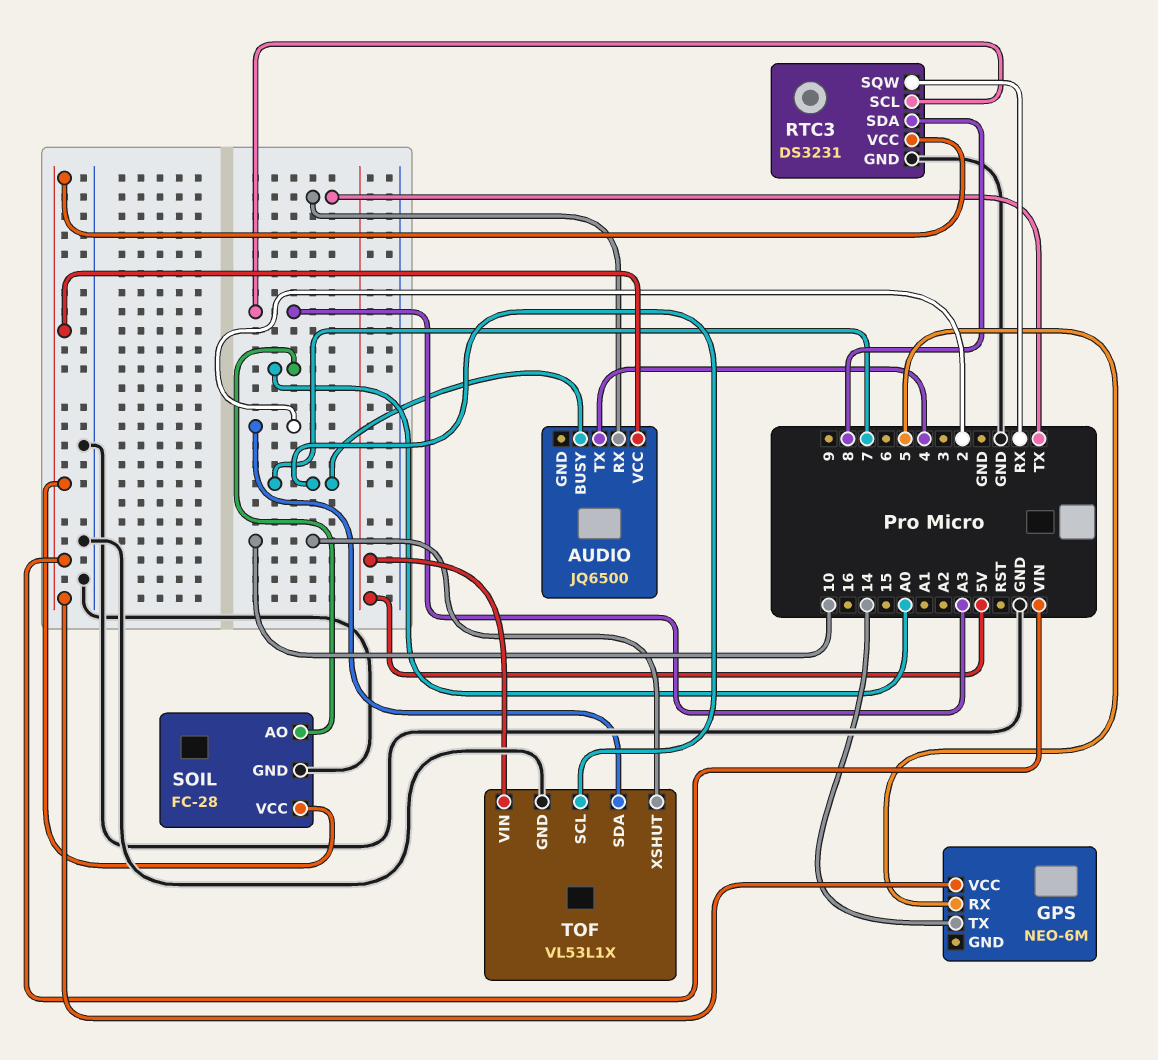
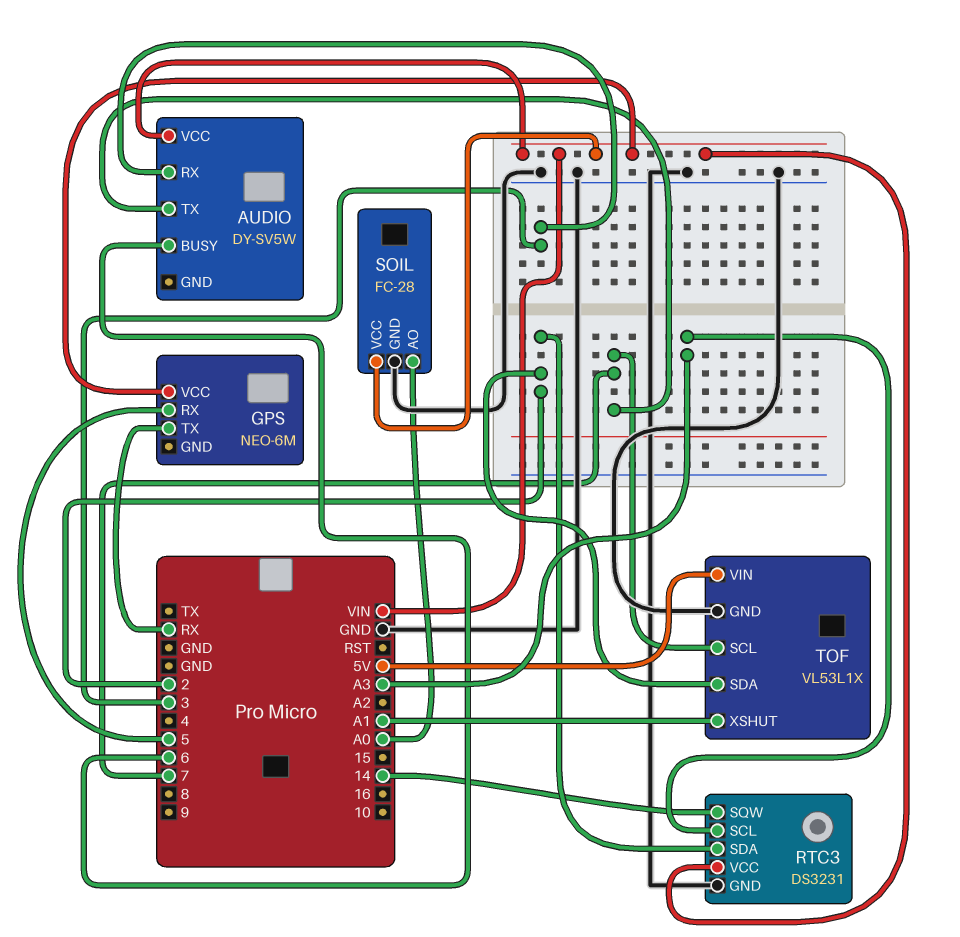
AUDIO: JQ6500 -> DY-SV5W
AUDIO pin BUSY: 7 -> 6
AUDIO pin RX: TX -> 3
AUDIO pin TX: 4 -> 7
GPS pin TX: 14 -> RX
RTC3 pin SDA: 8 -> 2
RTC3 pin SQW: RX -> 14
TOF pin XSHUT: 10 -> A1

